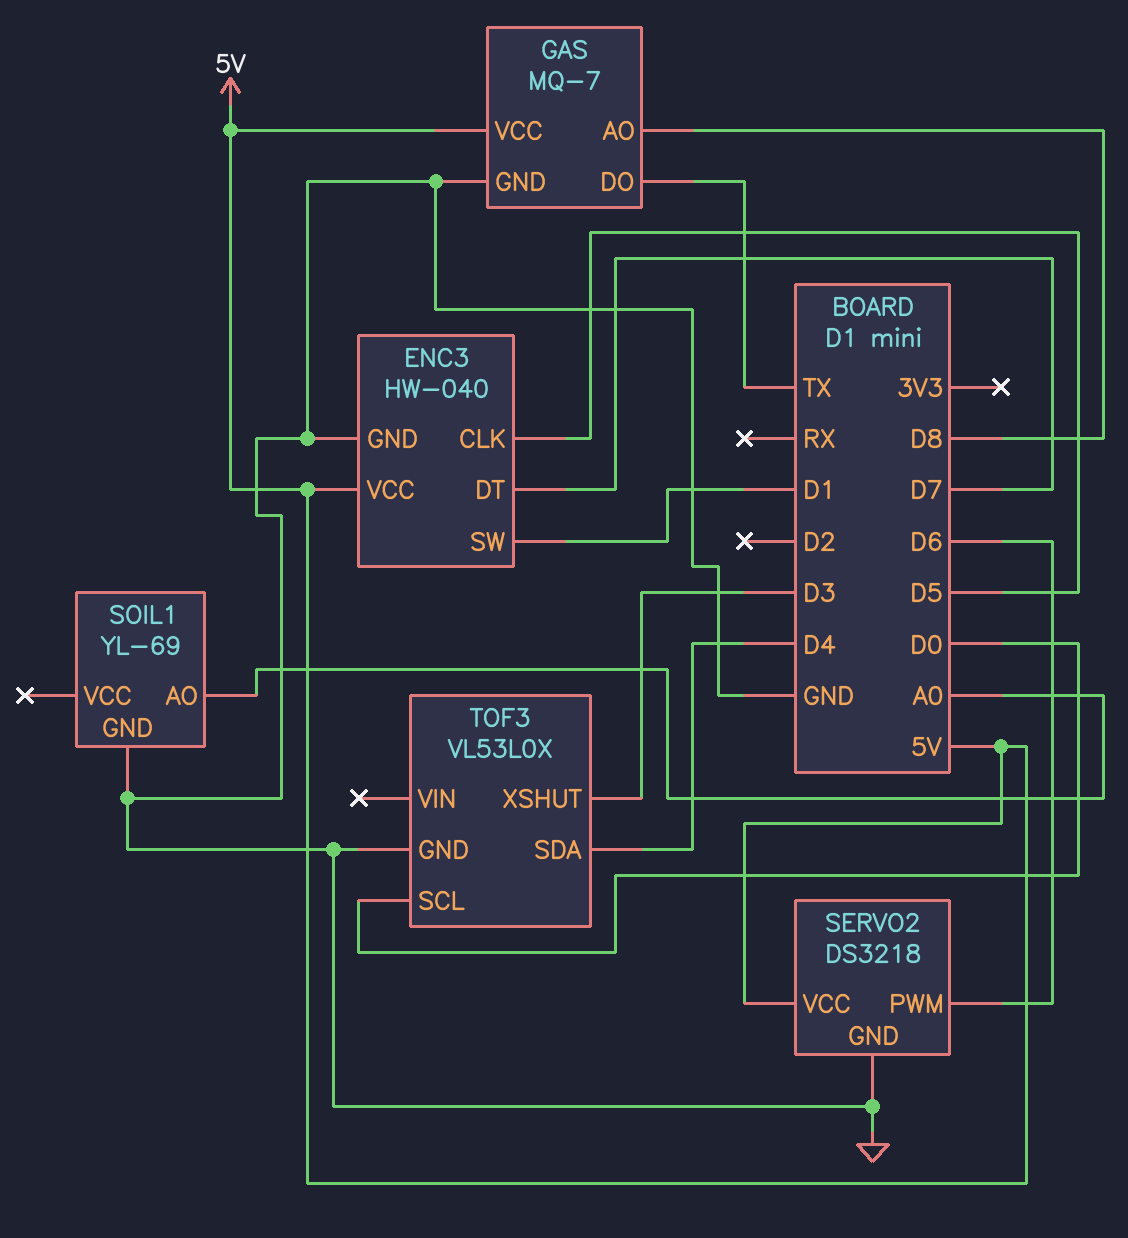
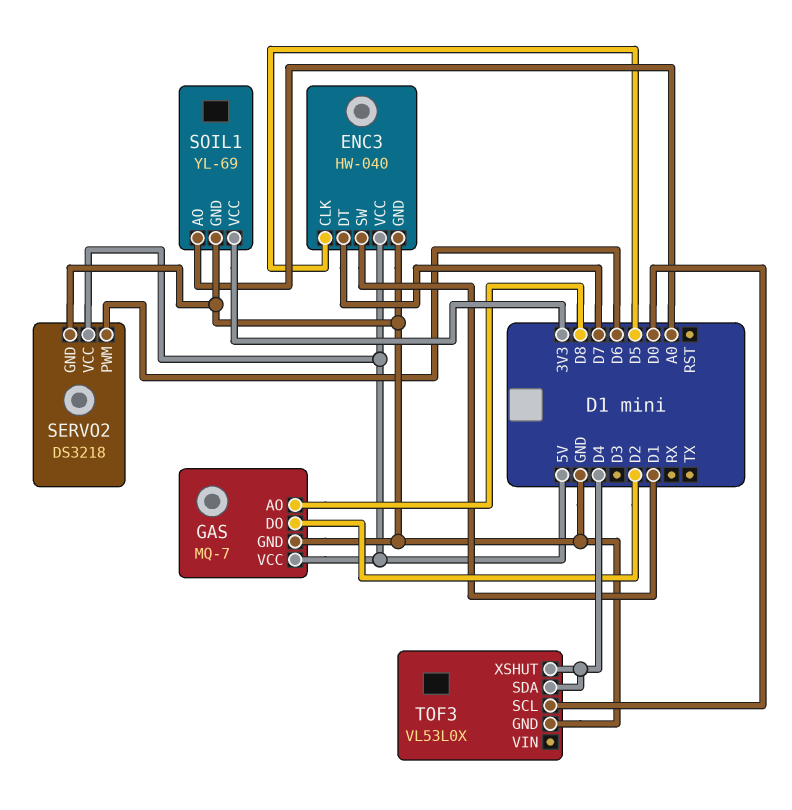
GAS pin DO: TX -> D2
SOIL1 pin VCC: none -> 3V3
TOF3 pin XSHUT: D3 -> D4

